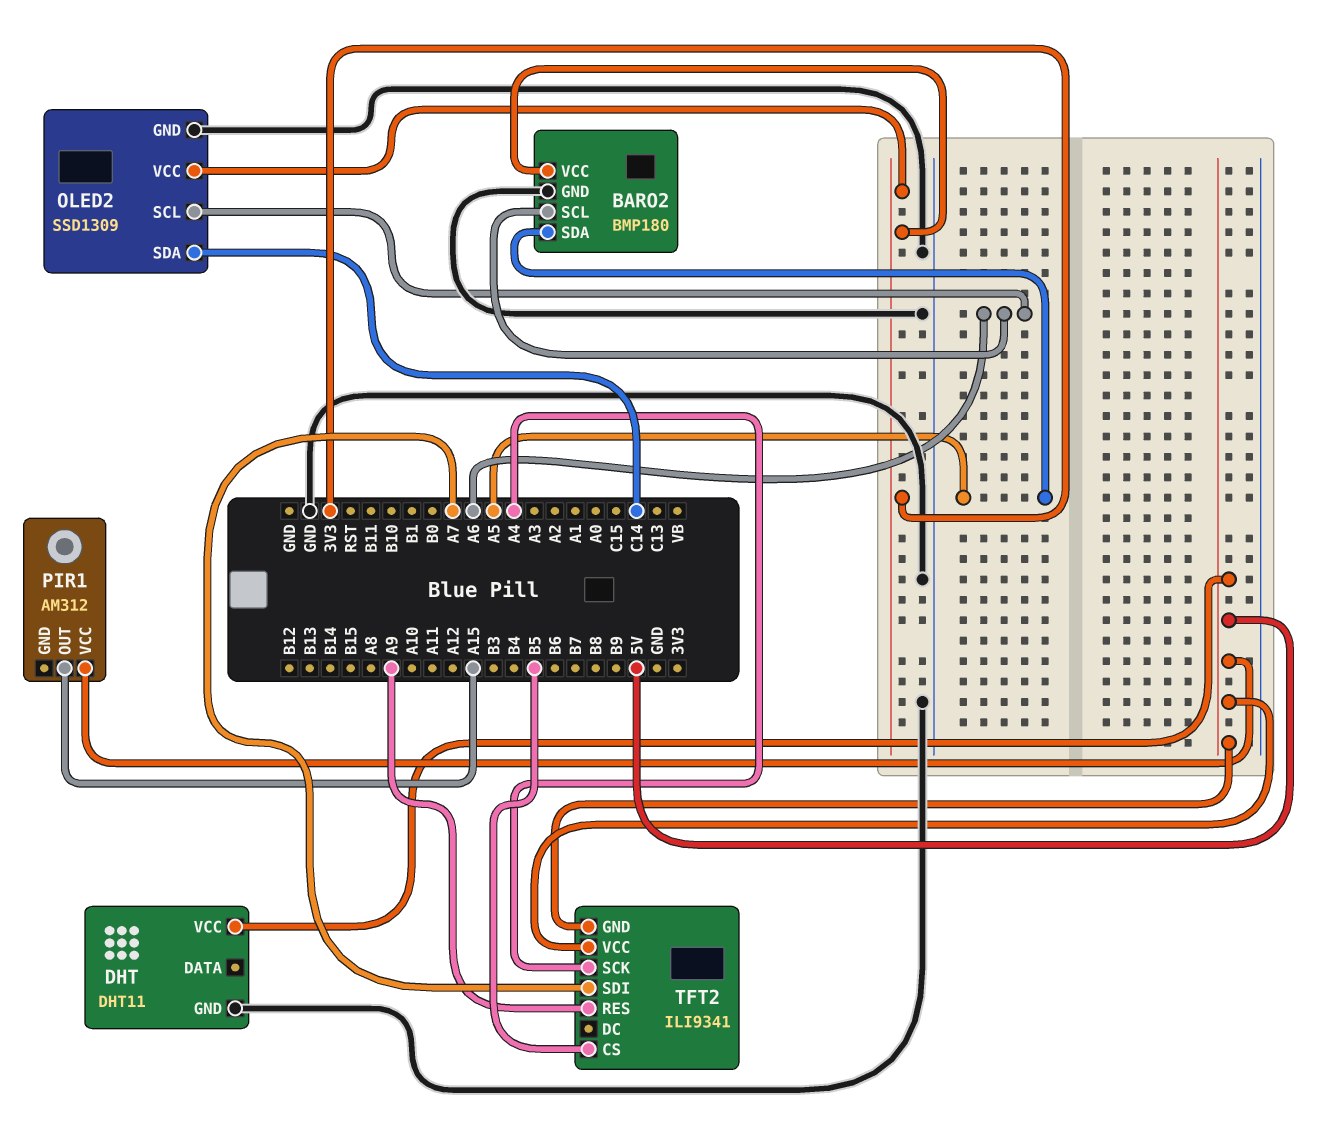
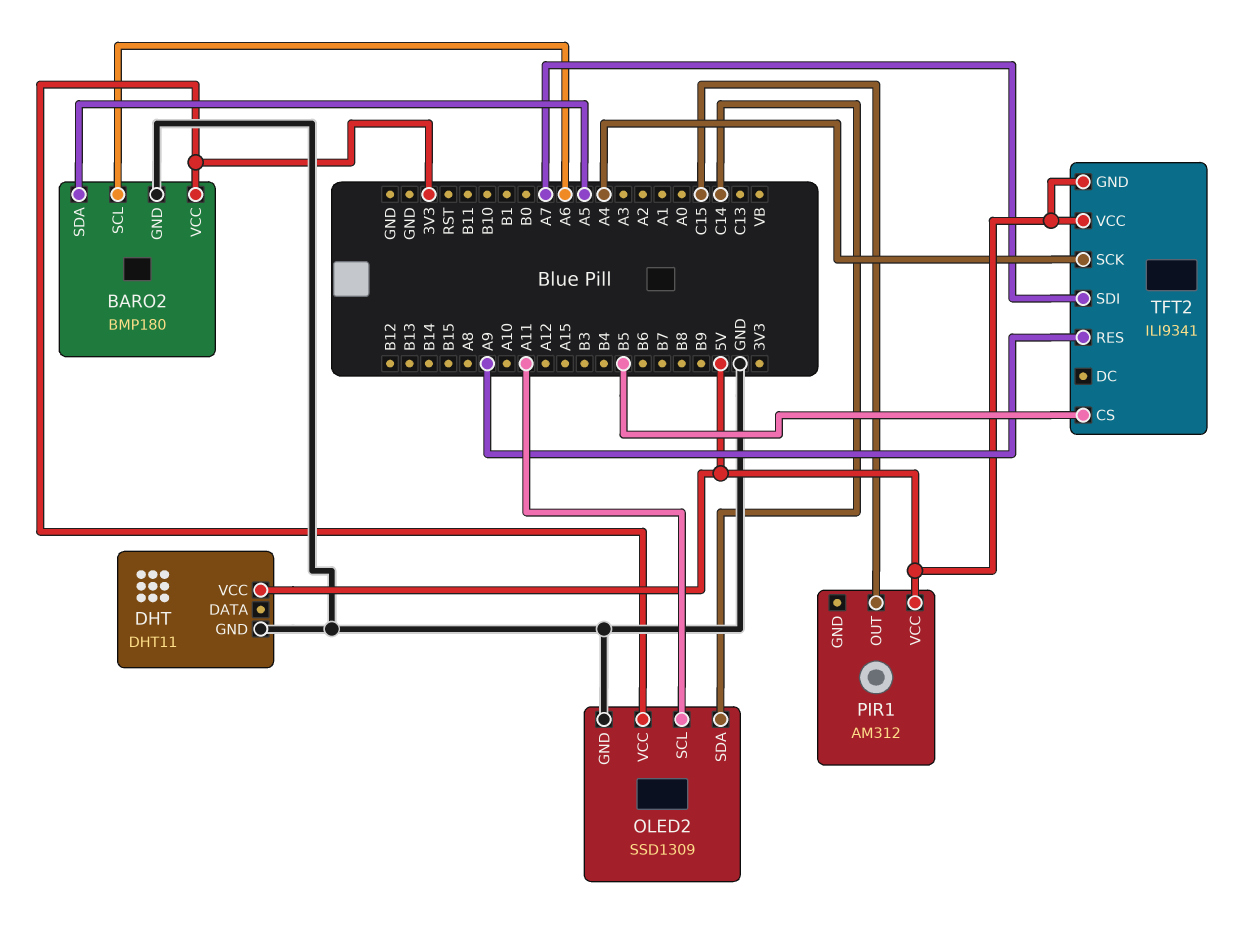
OLED2 pin SCL: A6 -> A11
PIR1 pin OUT: A15 -> C15

